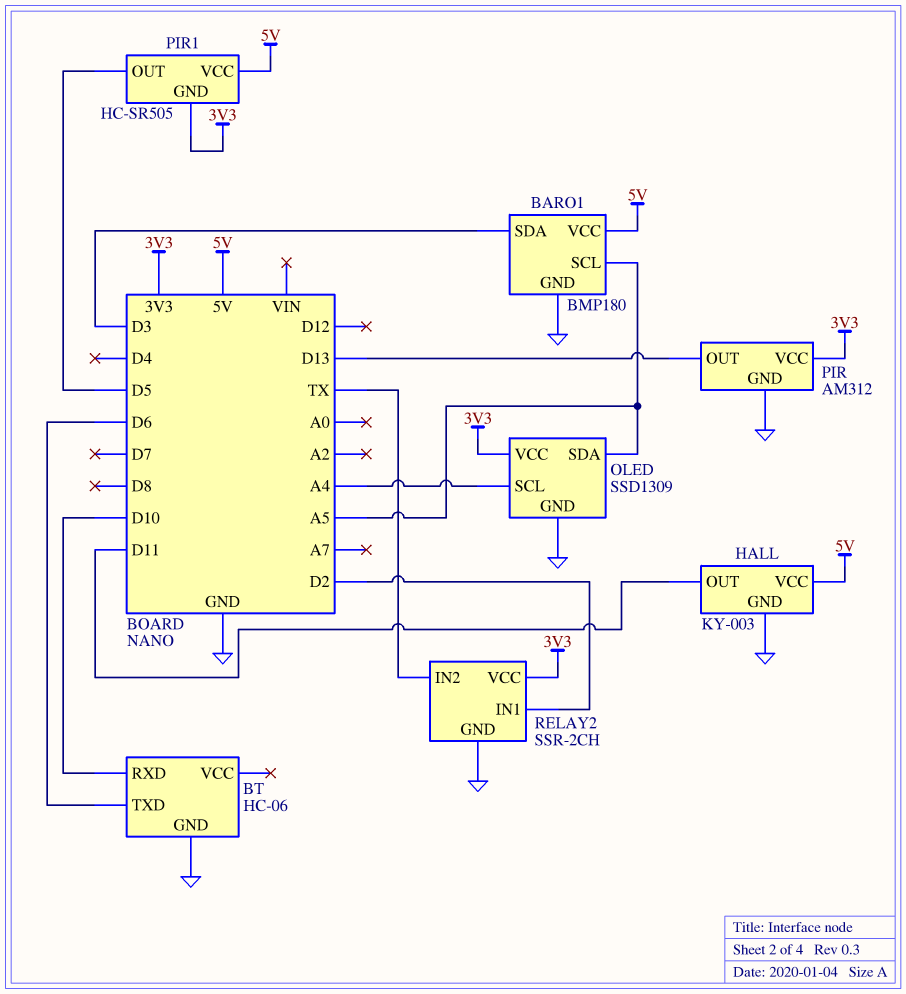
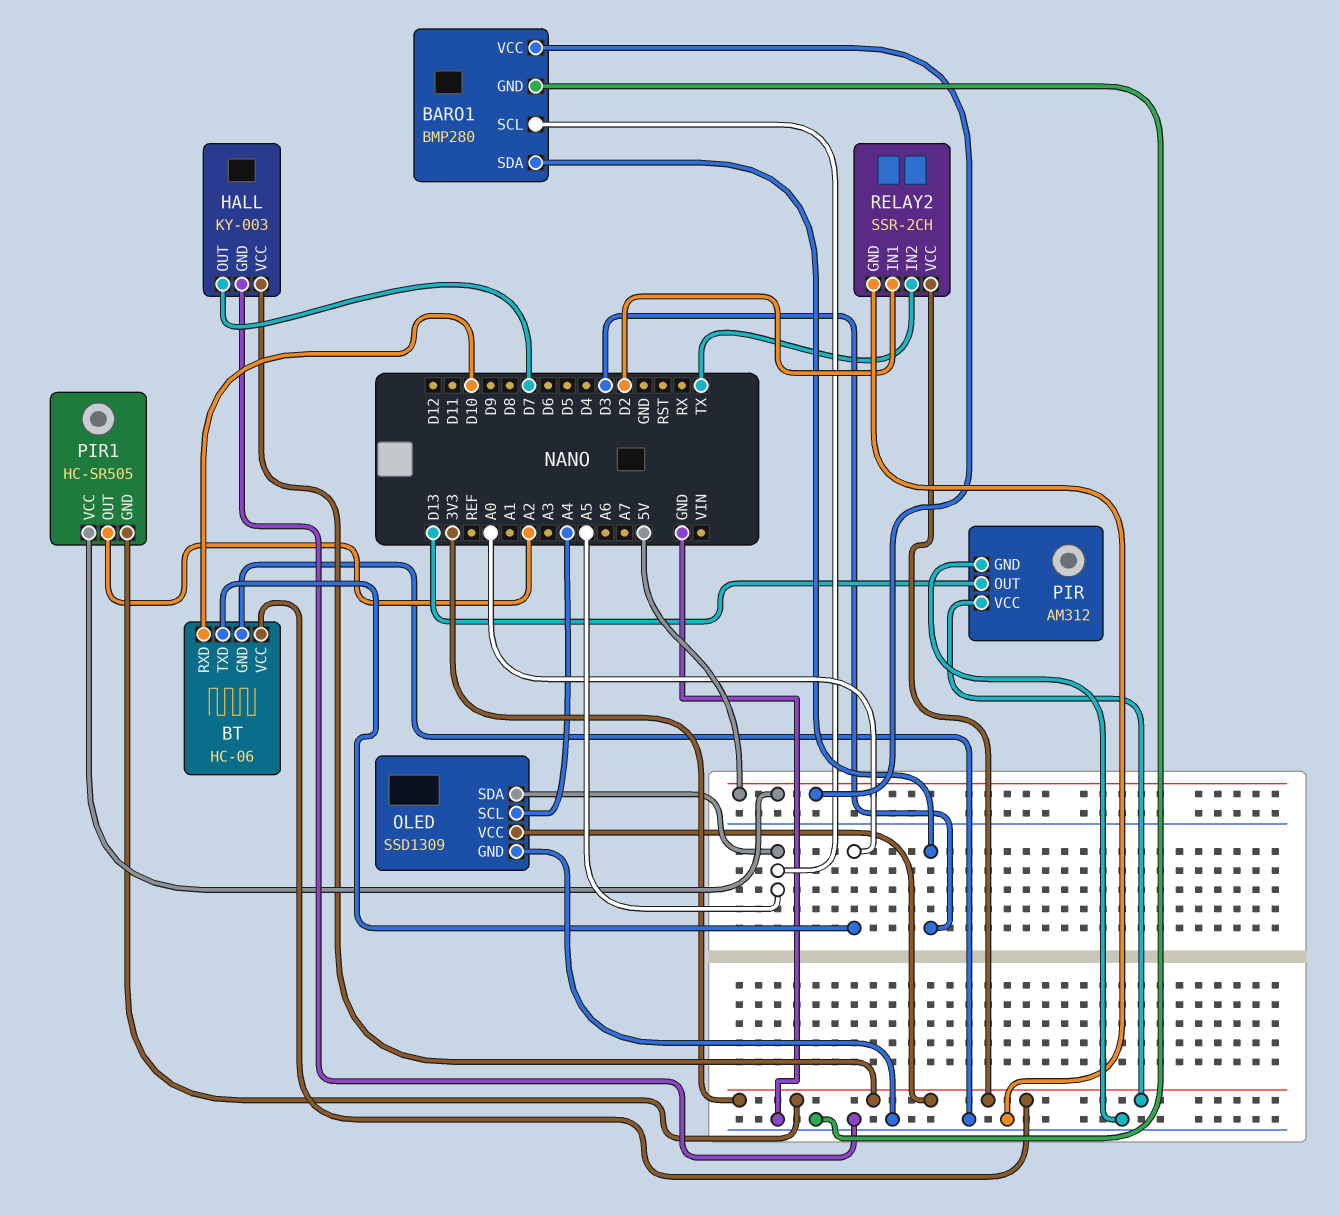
BARO1: BMP180 -> BMP280
BT pin TXD: D6 -> A0
BT pin VCC: none -> 3V3
HALL pin OUT: D11 -> D7
HALL pin VCC: 5V -> 3V3
PIR1 pin OUT: D5 -> A2

